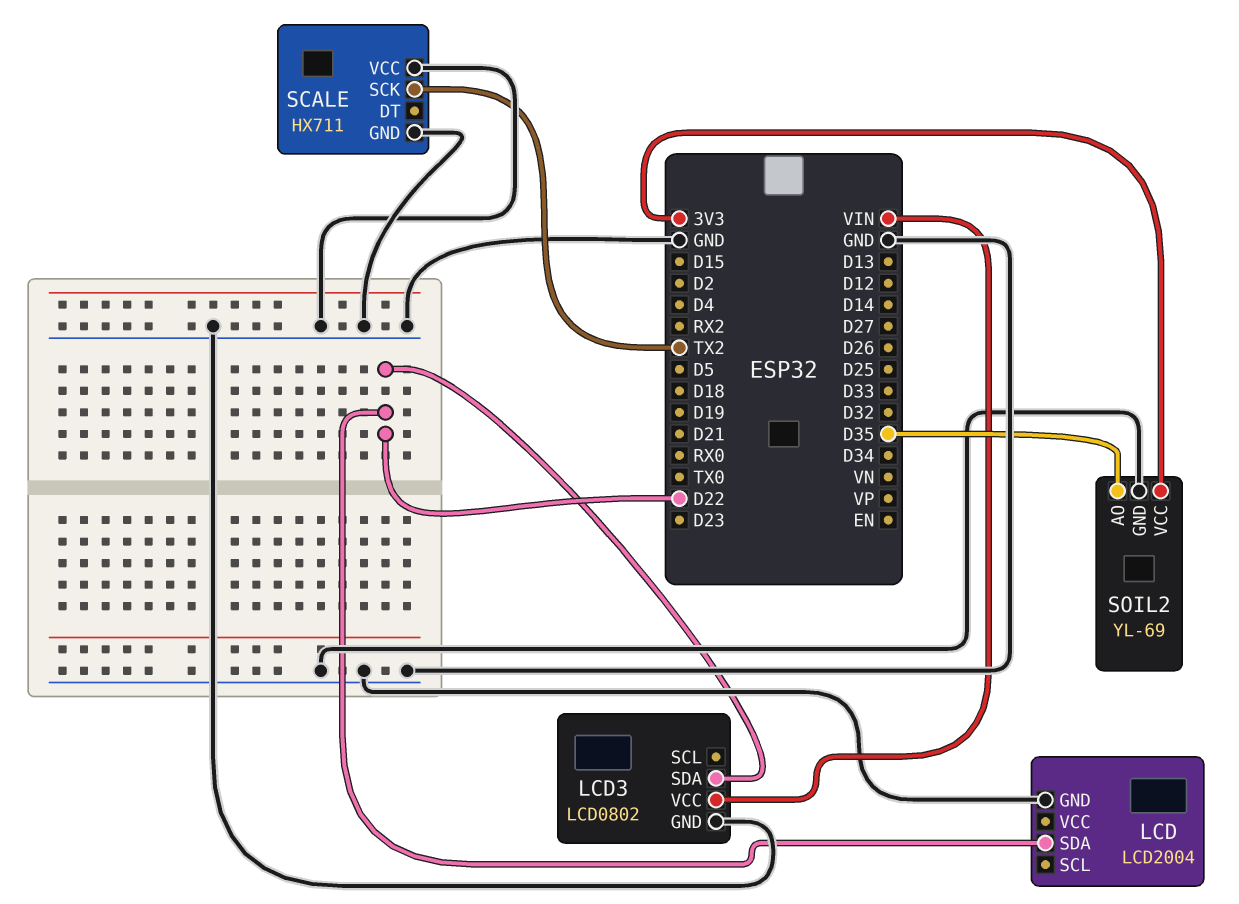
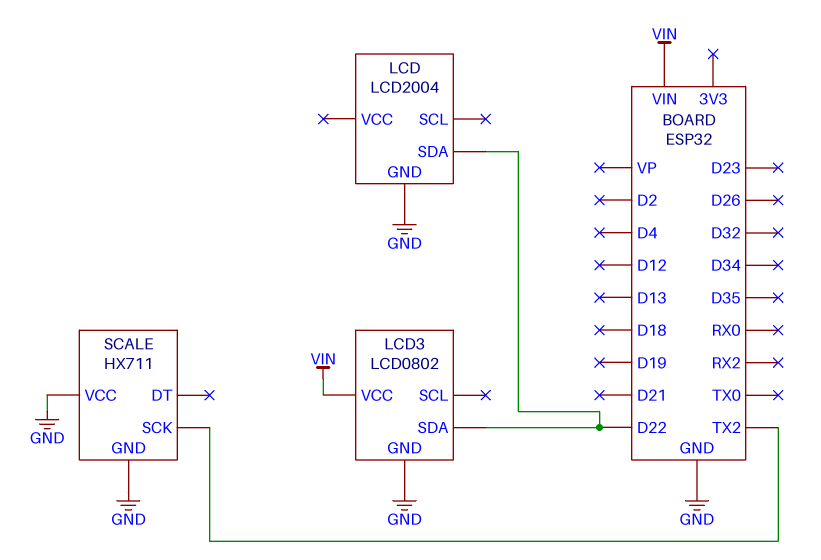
SOIL2: YL-69 -> none
SOIL2 pin AO: D35 -> none
SOIL2 pin GND: GND -> none
SOIL2 pin VCC: 3V3 -> none

